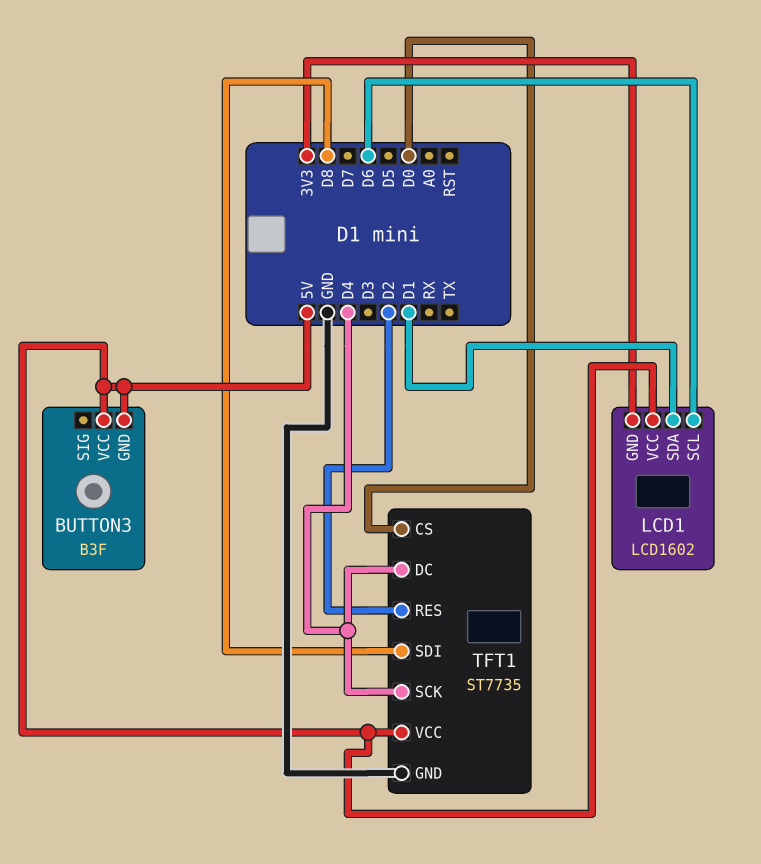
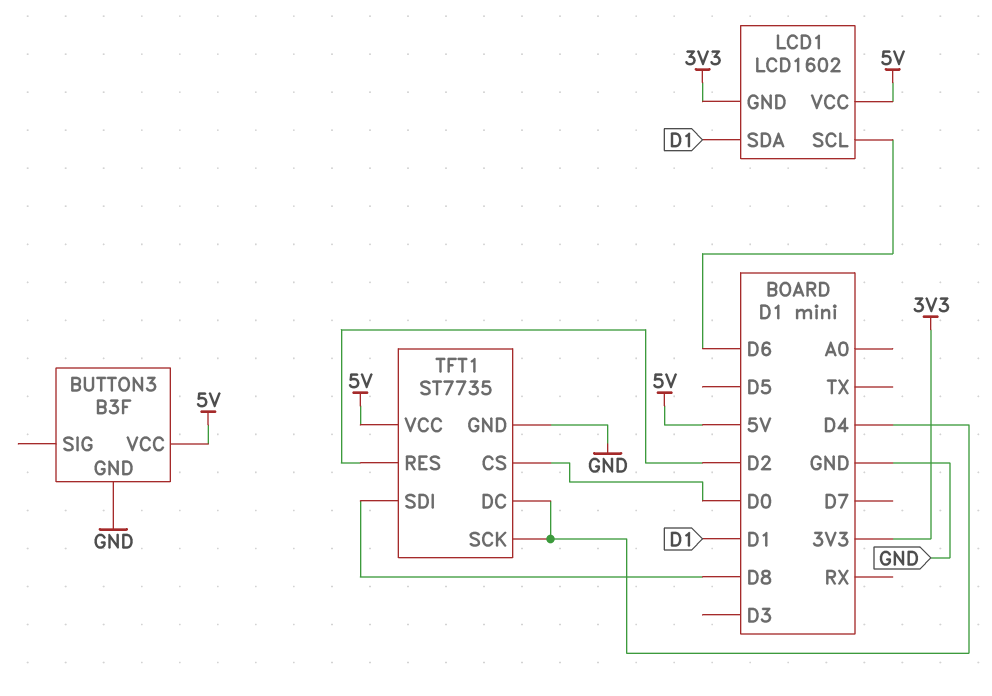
BUTTON3 pin GND: 5V -> GND

